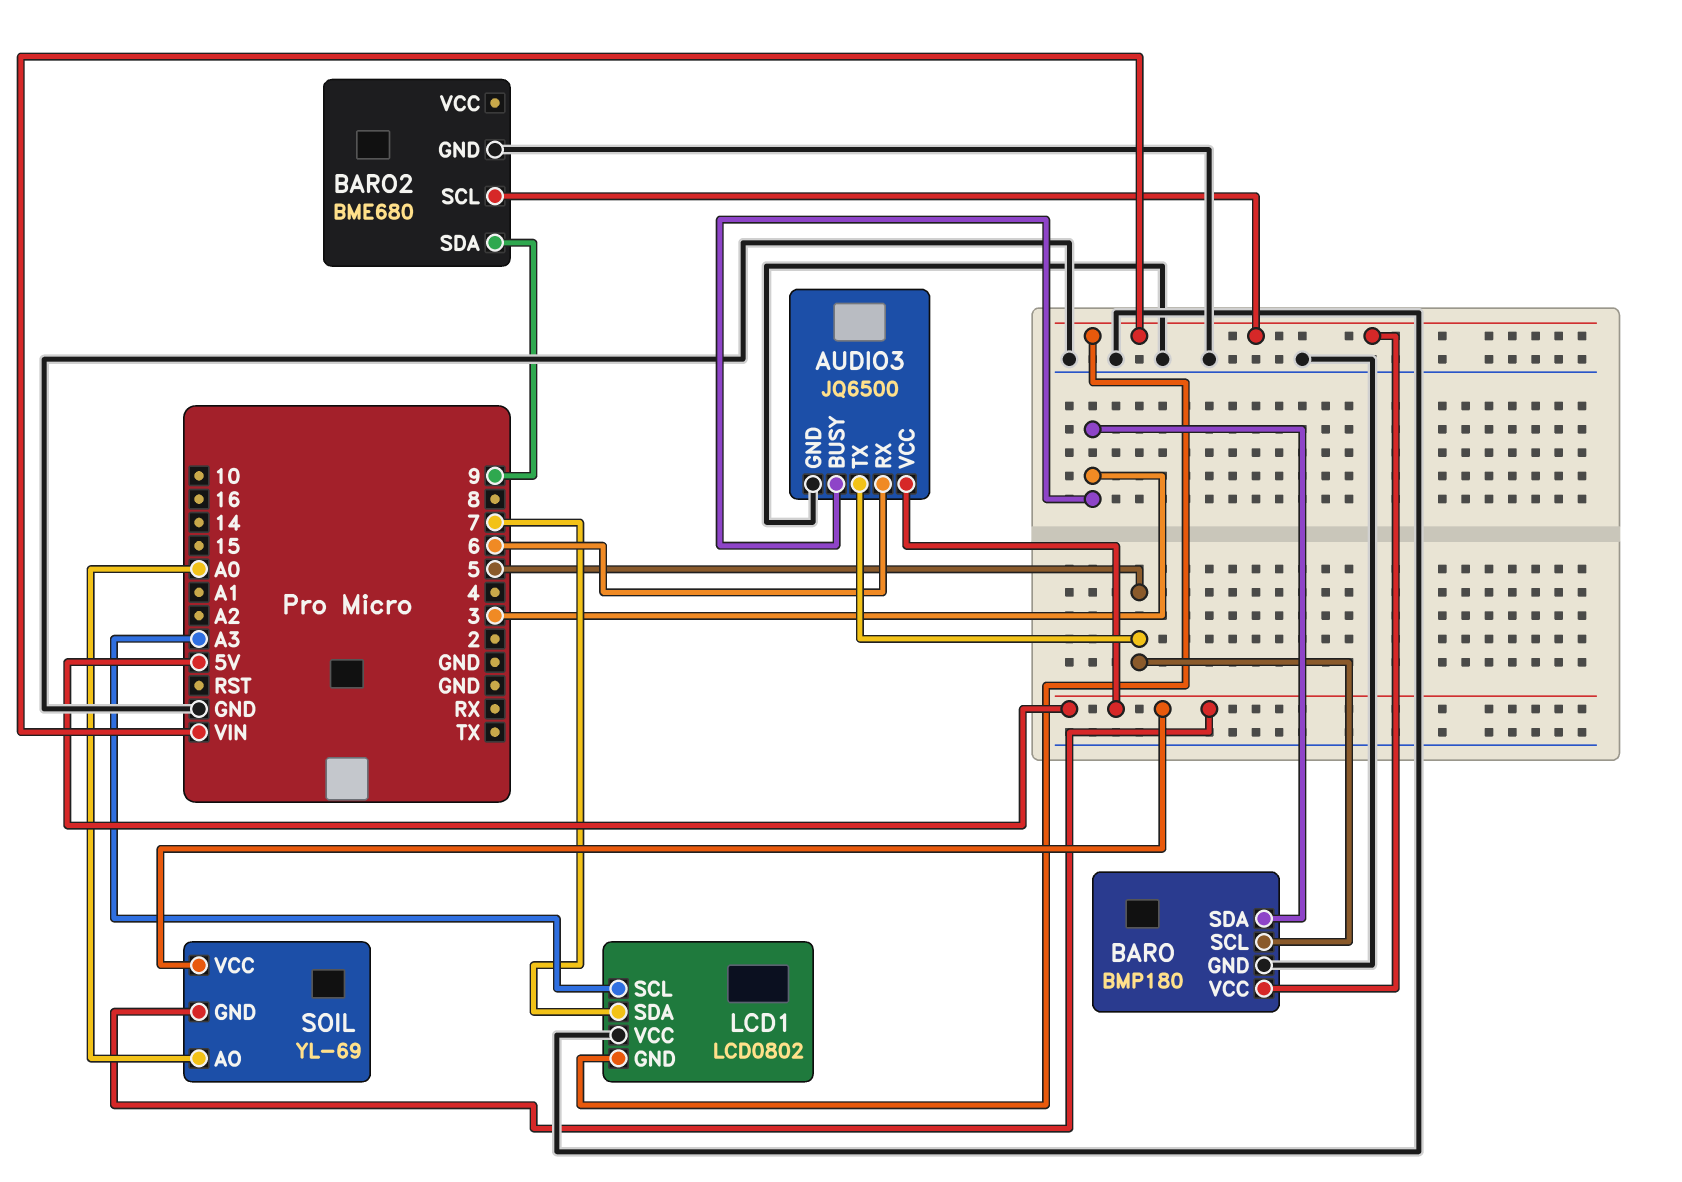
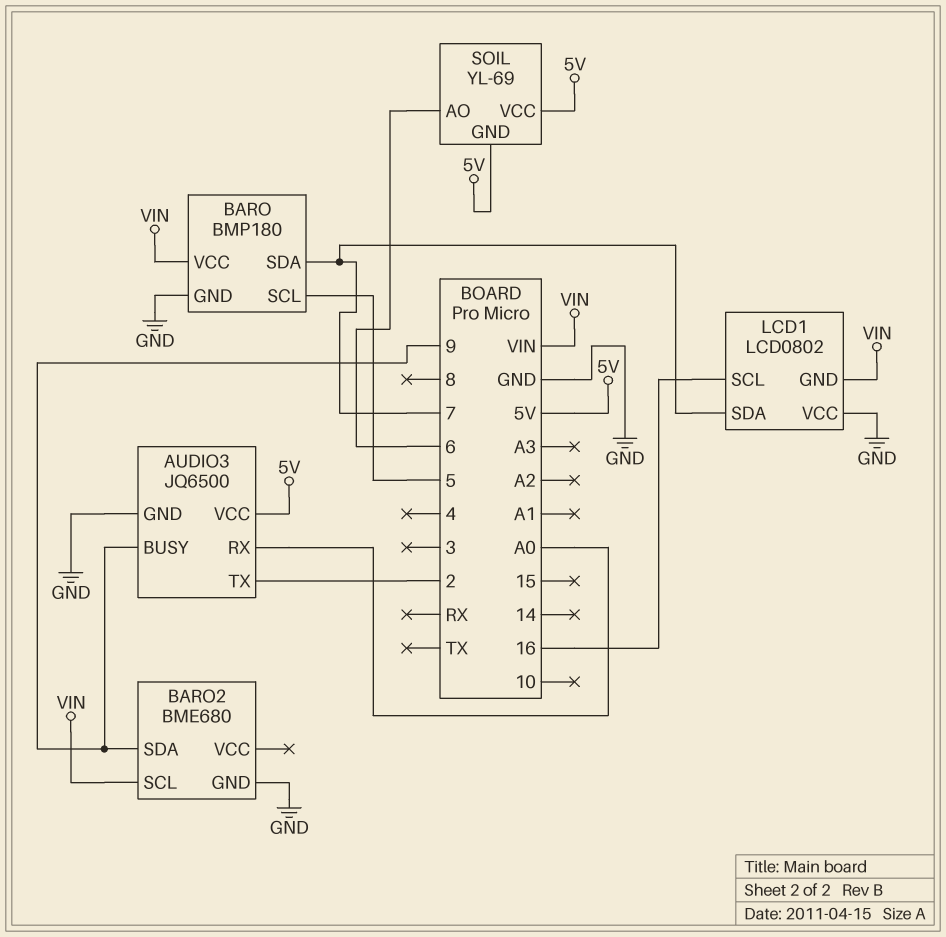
AUDIO3 pin BUSY: 3 -> 9
AUDIO3 pin RX: 6 -> A0
AUDIO3 pin TX: 5 -> 2
BARO pin SDA: 3 -> 7
LCD1 pin SCL: A3 -> 16
SOIL pin AO: A0 -> 6

